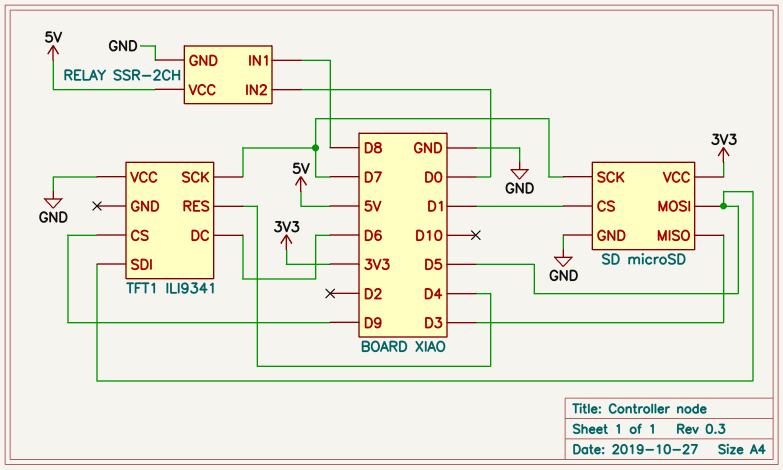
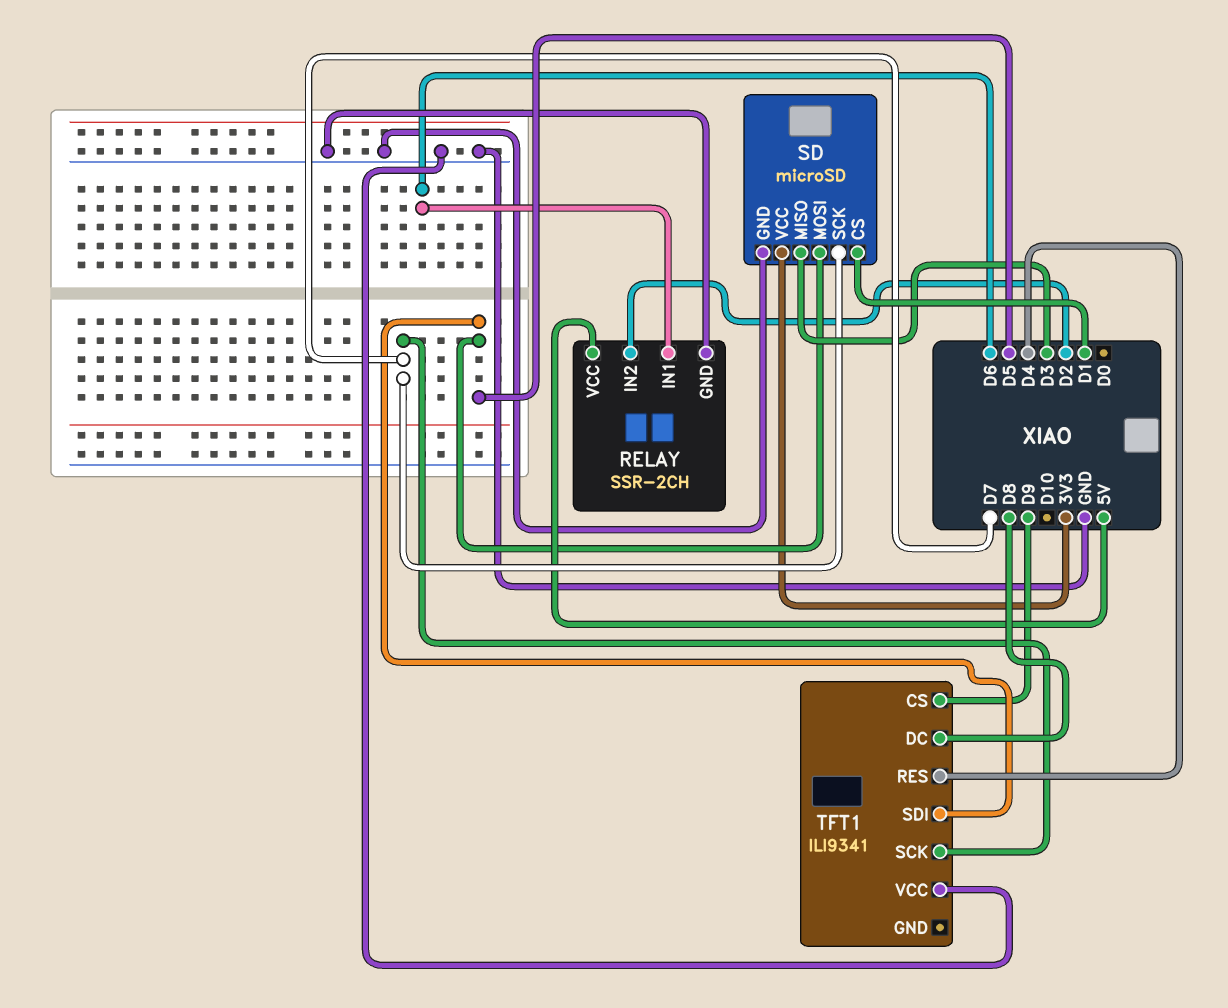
RELAY pin IN1: D8 -> D6
RELAY pin IN2: D0 -> D2
TFT1 pin DC: D6 -> D8

